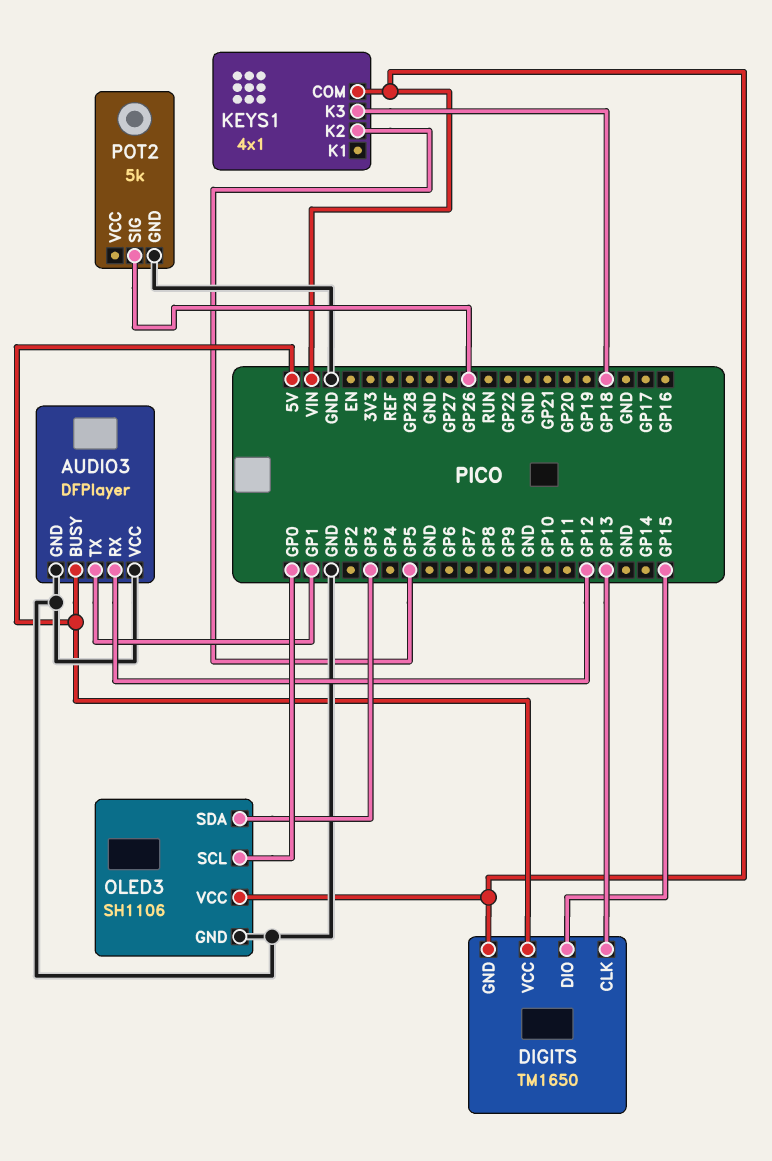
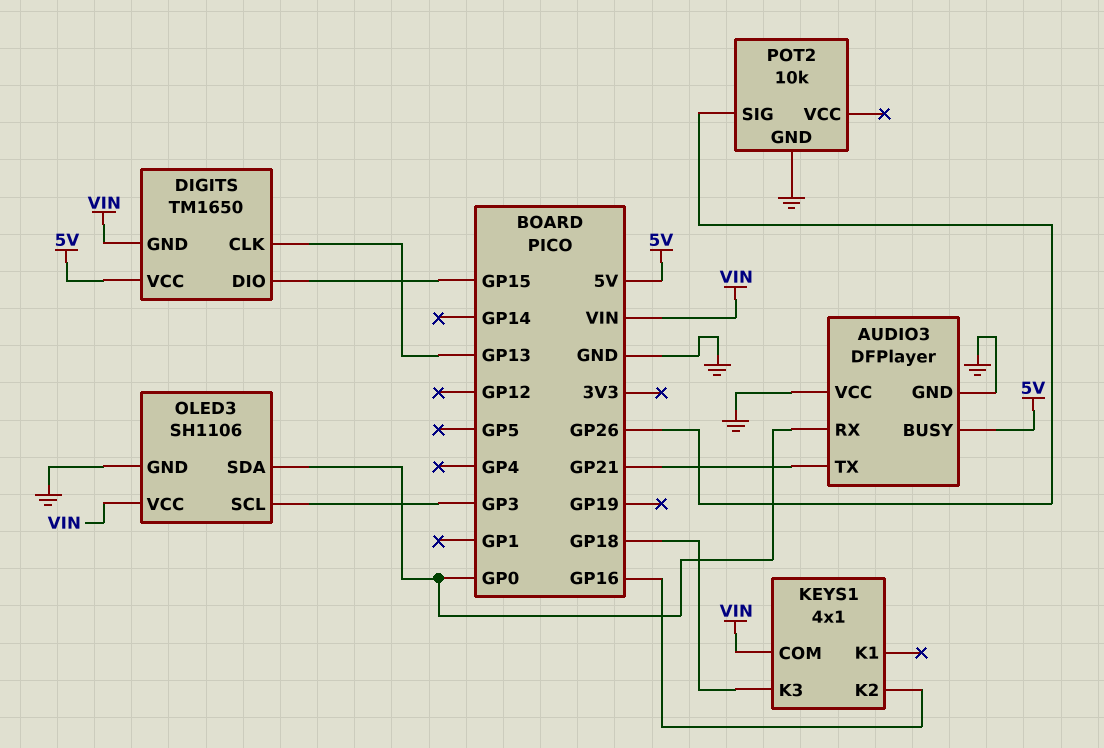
AUDIO3 pin RX: GP12 -> GP0
AUDIO3 pin TX: GP1 -> GP21
KEYS1 pin K2: GP5 -> GP16
OLED3 pin SCL: GP0 -> GP3
OLED3 pin SDA: GP3 -> GP0
POT2: 5k -> 10k

